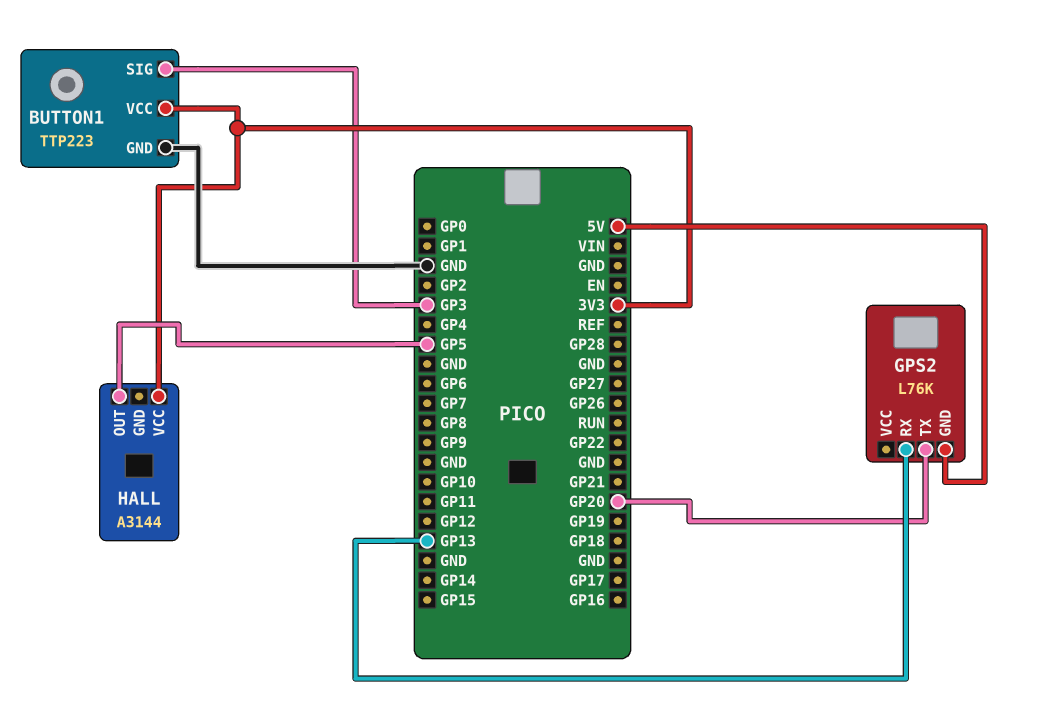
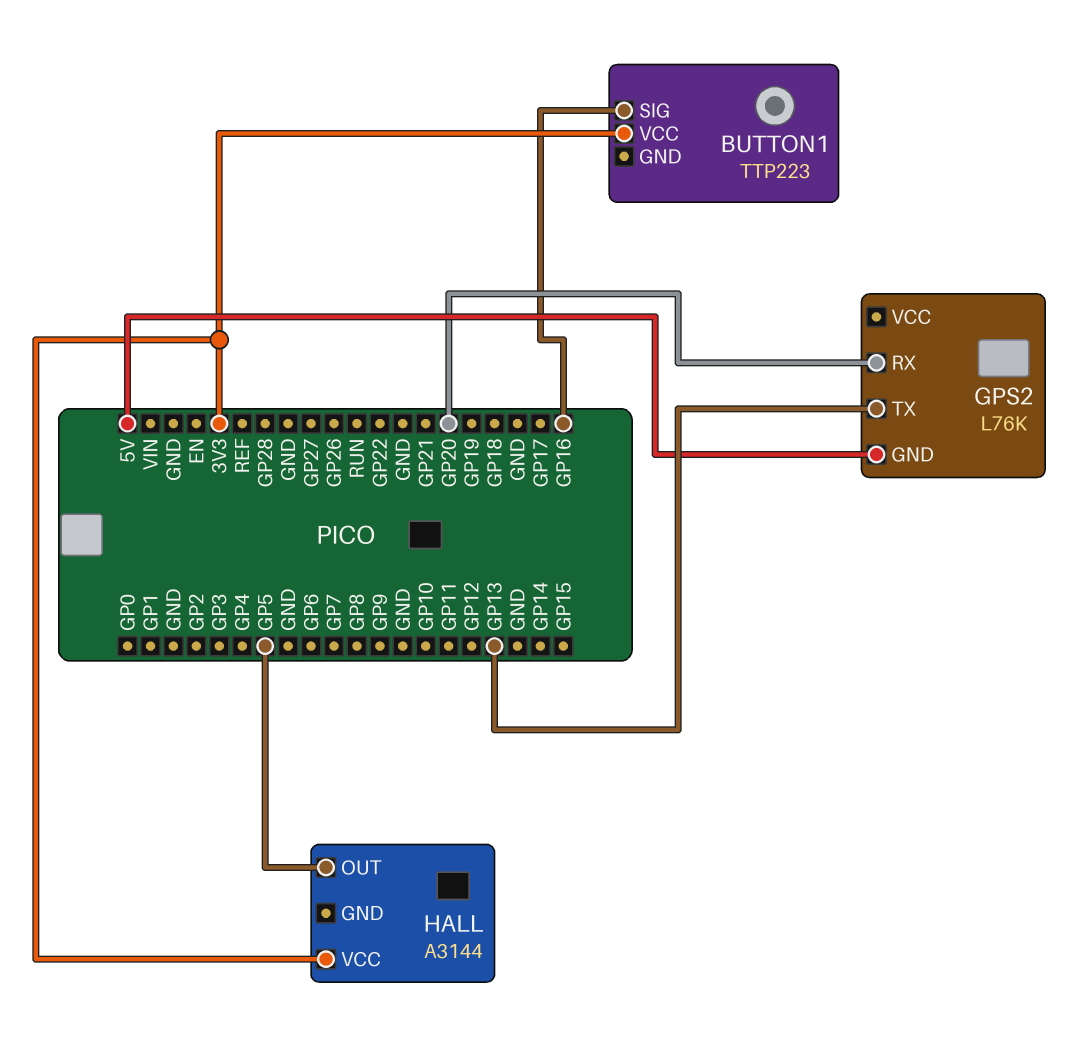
BUTTON1 pin GND: GND -> none
BUTTON1 pin SIG: GP3 -> GP16
GPS2 pin RX: GP13 -> GP20
GPS2 pin TX: GP20 -> GP13

